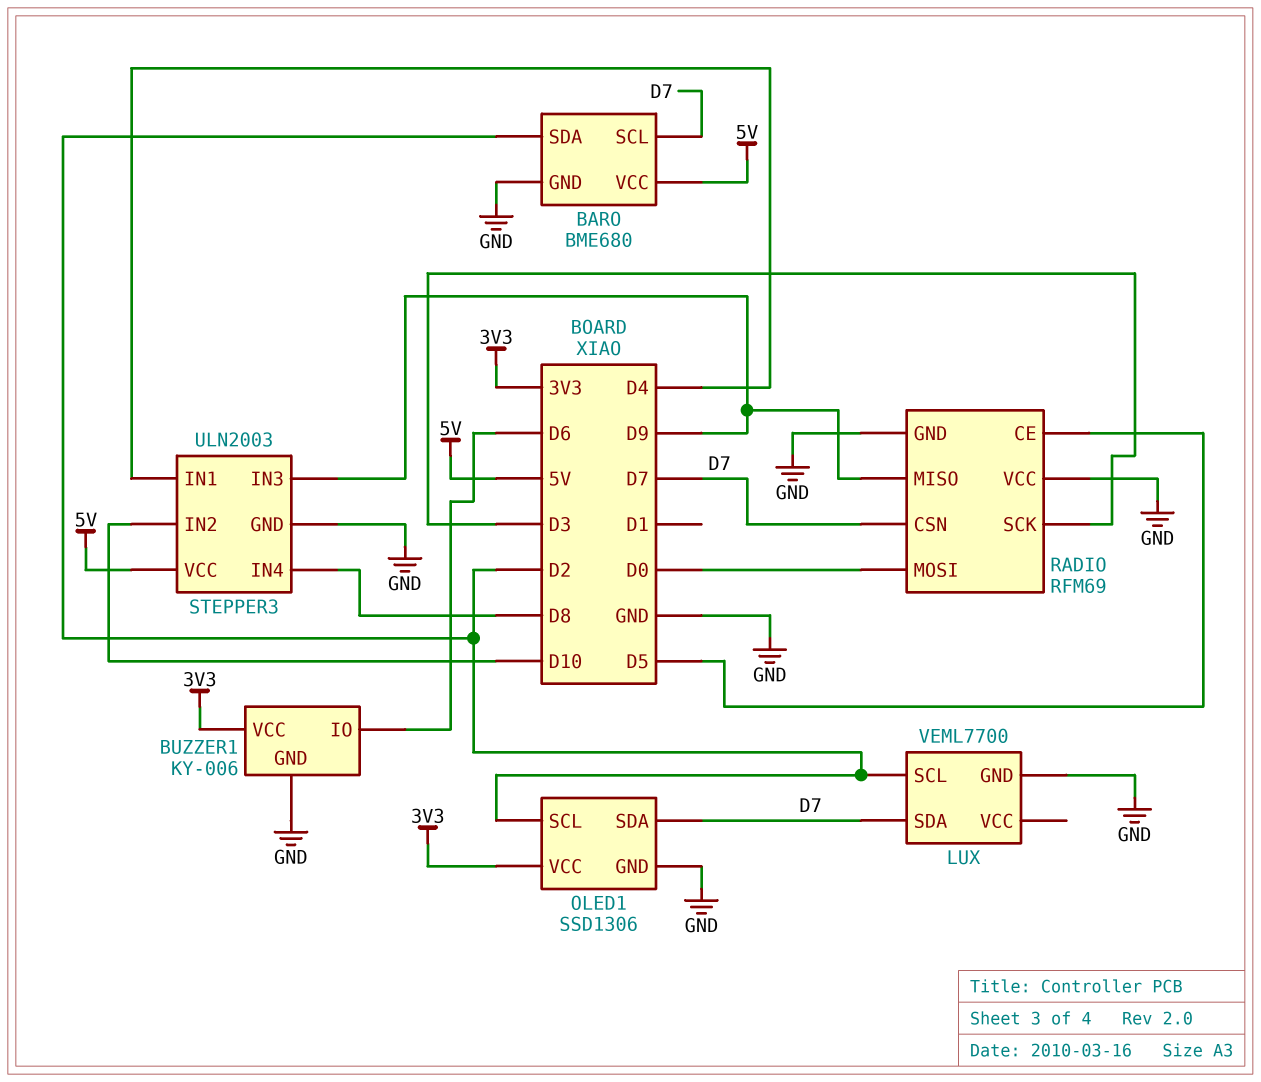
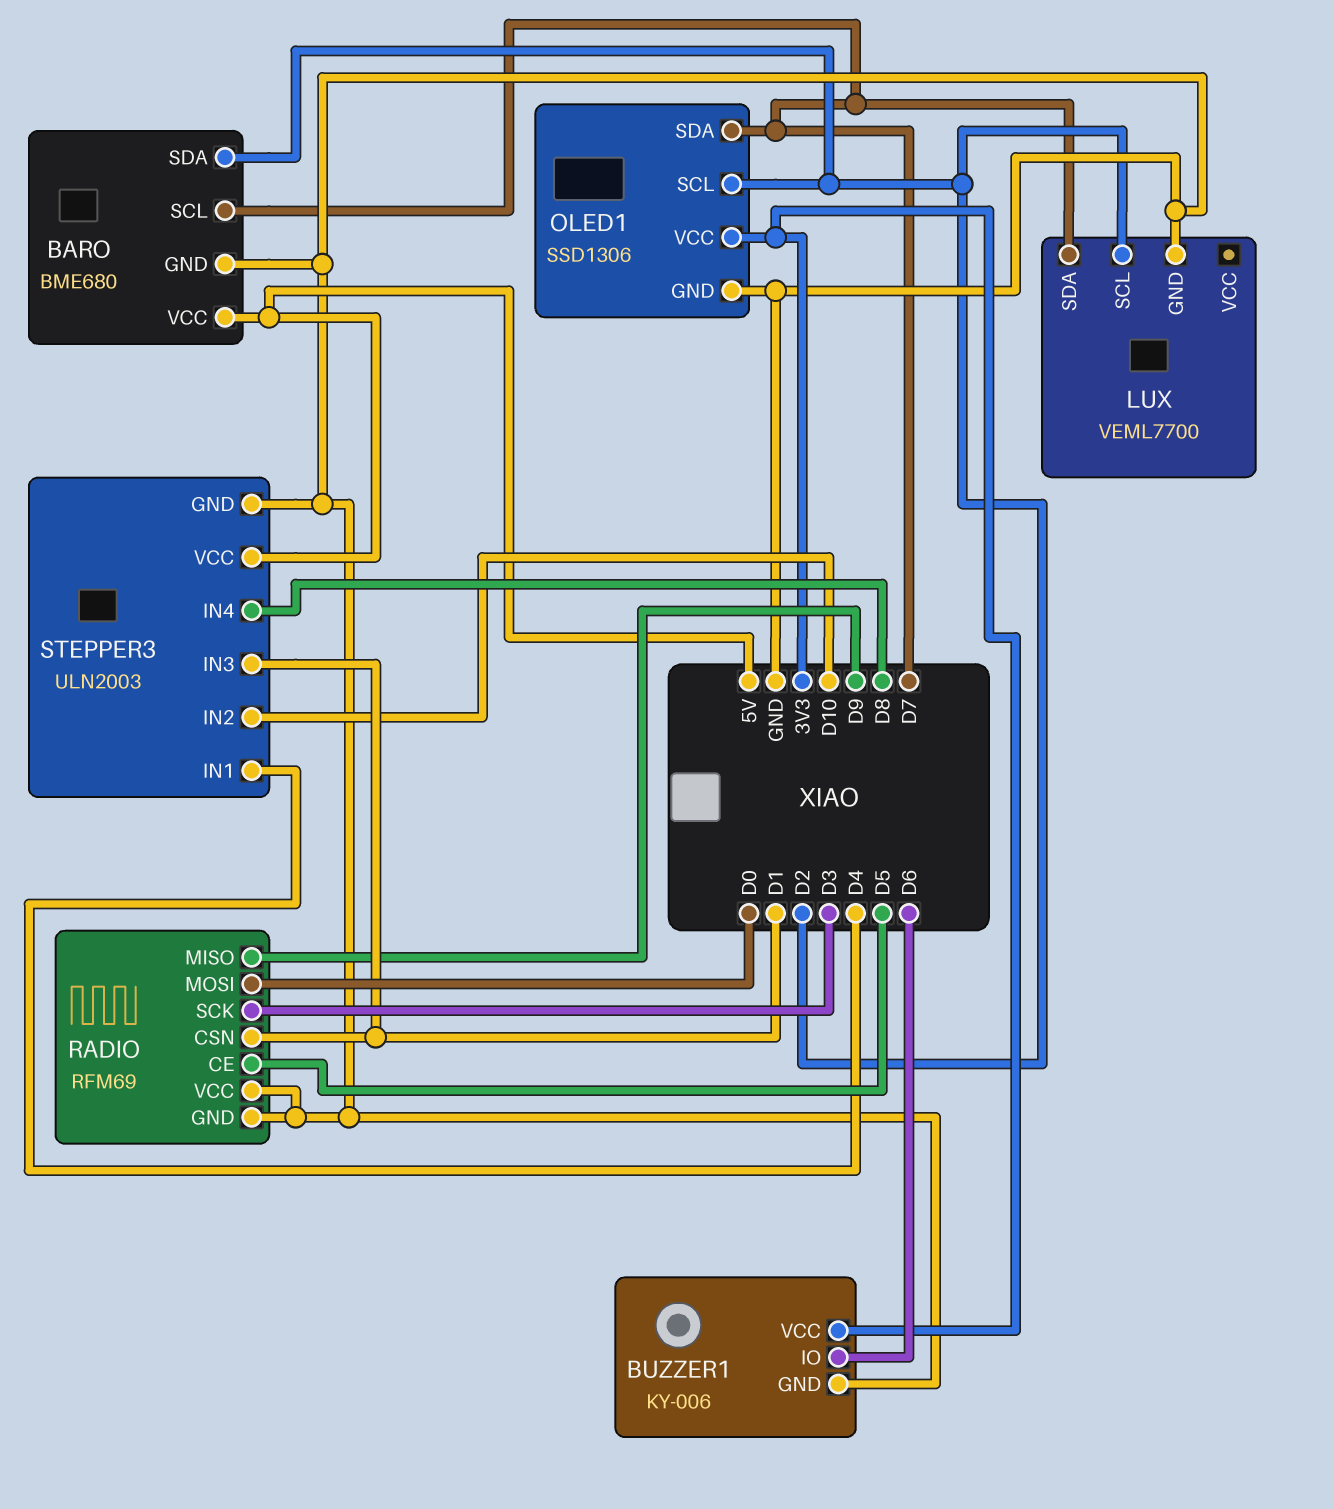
RADIO pin CSN: D7 -> D1
STEPPER3 pin IN3: D9 -> D1

